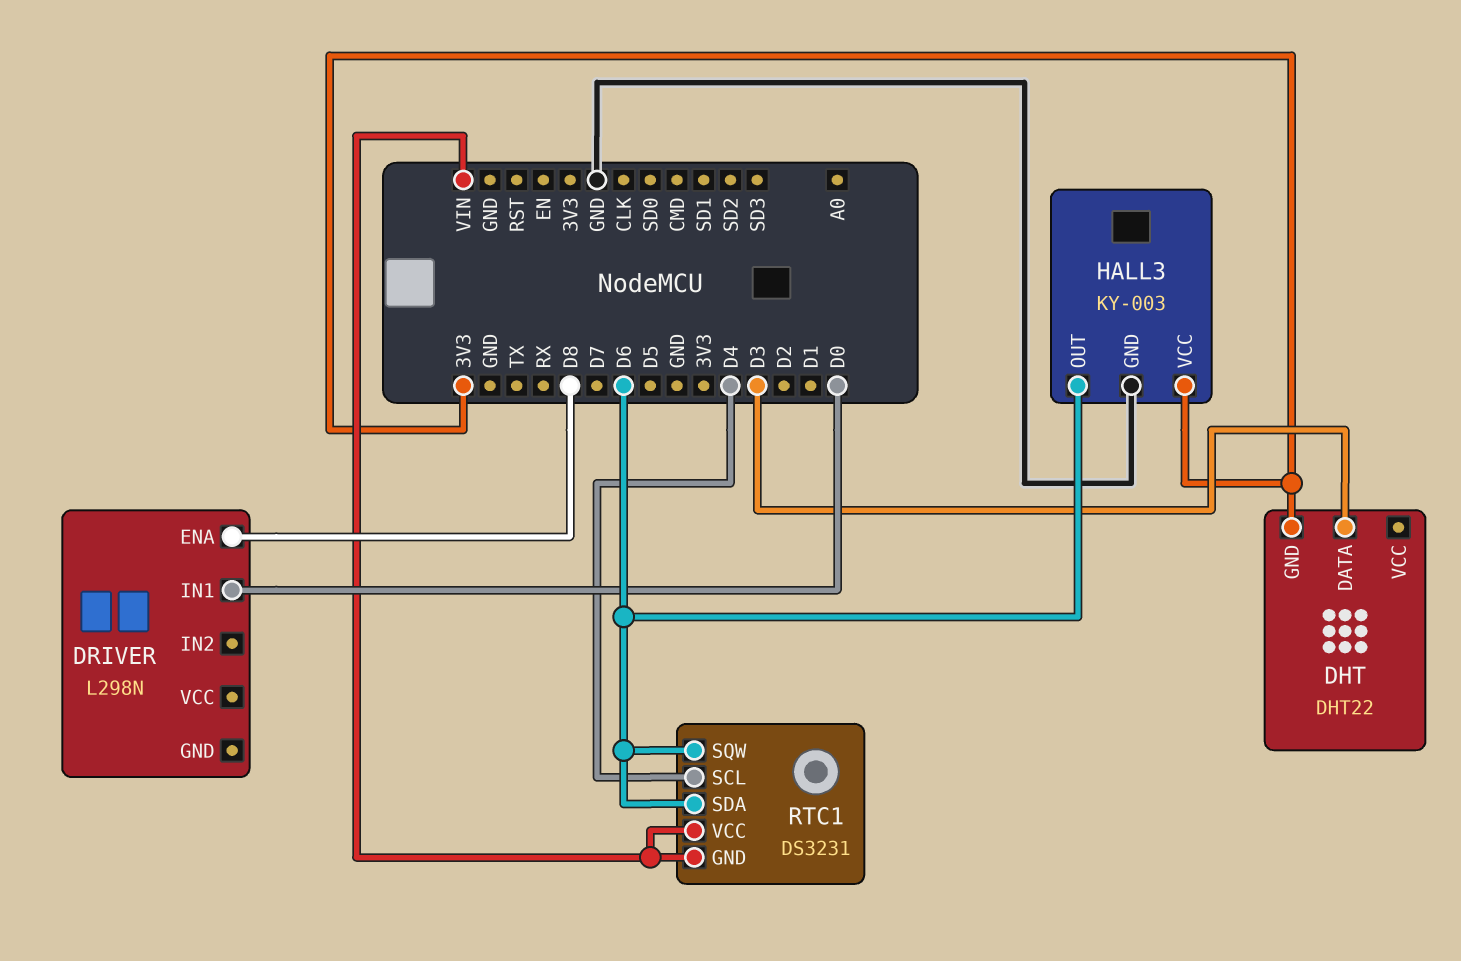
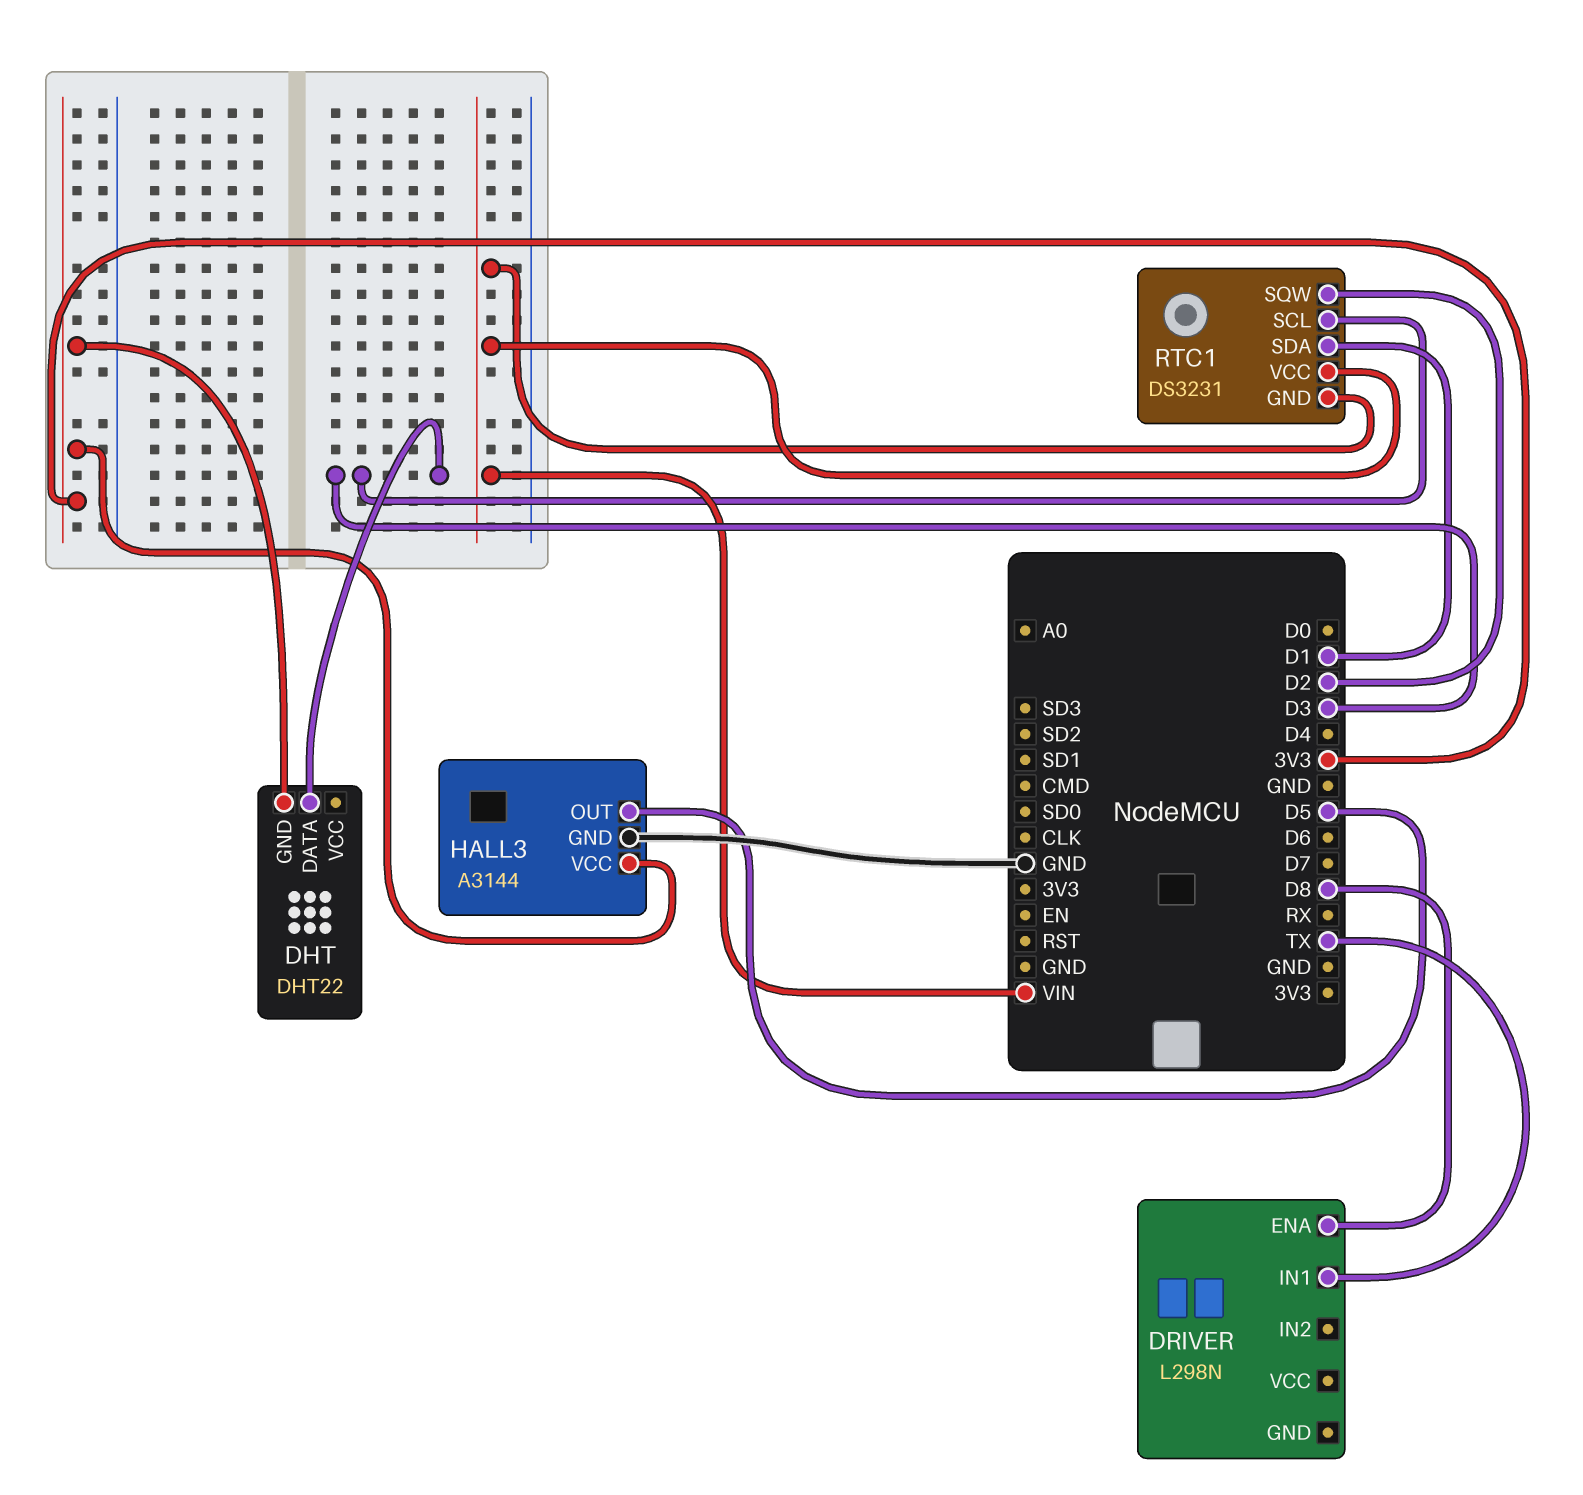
DRIVER pin IN1: D0 -> TX
HALL3: KY-003 -> A3144
HALL3 pin OUT: D6 -> D5
RTC1 pin SCL: D4 -> D3
RTC1 pin SDA: D6 -> D1
RTC1 pin SQW: D6 -> D2

